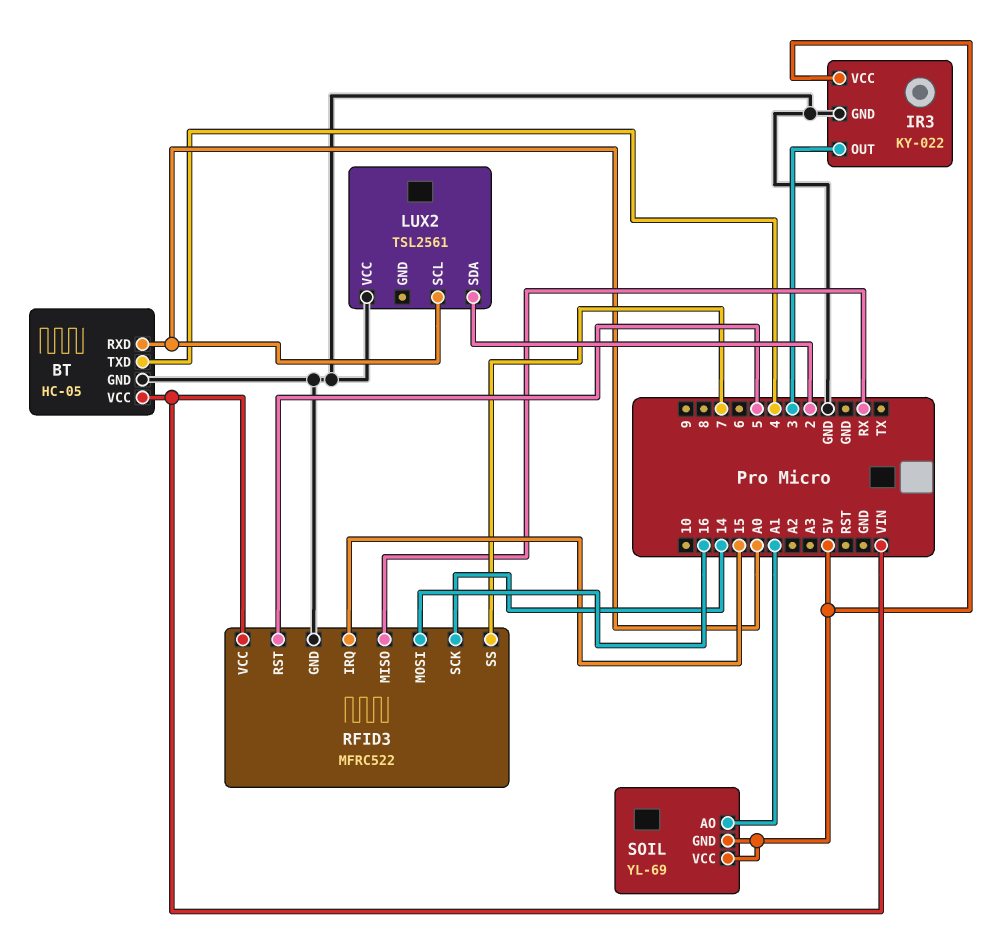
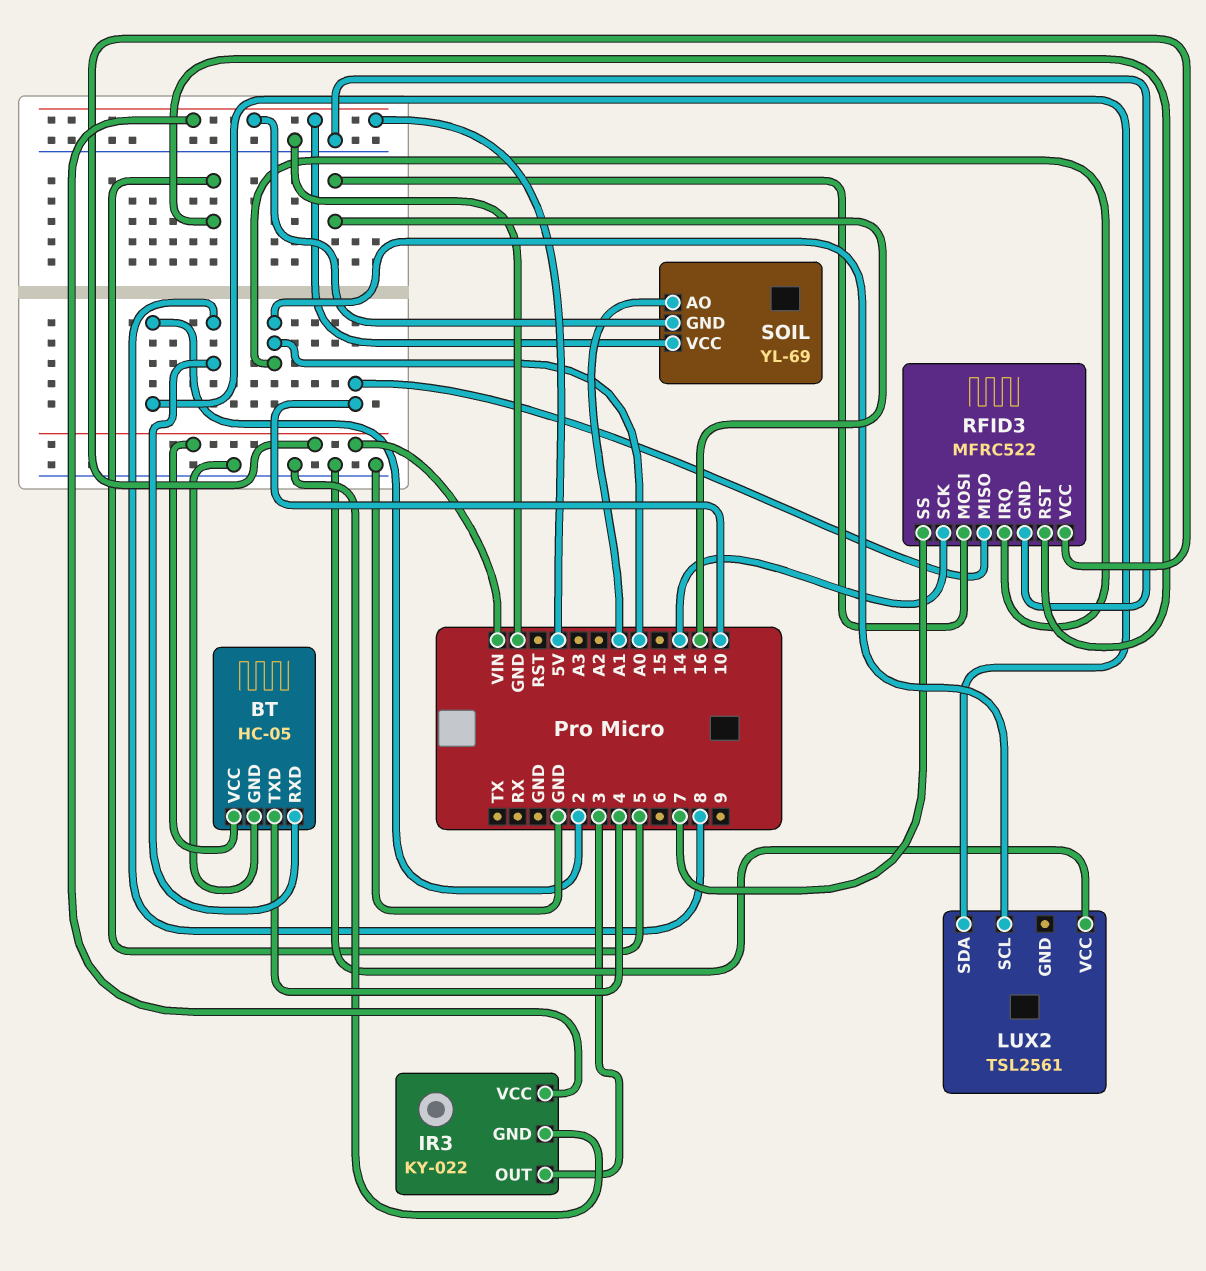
BT pin RXD: A0 -> 8
RFID3 pin IRQ: 15 -> A0
RFID3 pin MISO: RX -> 10

